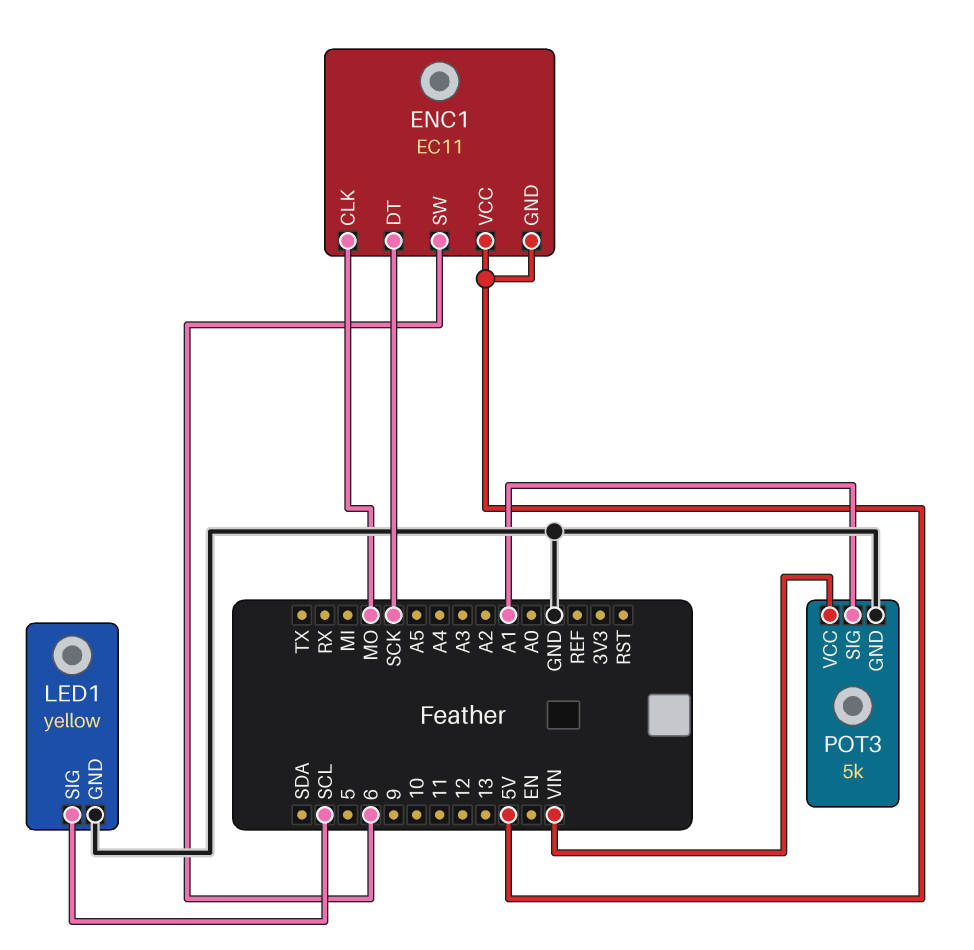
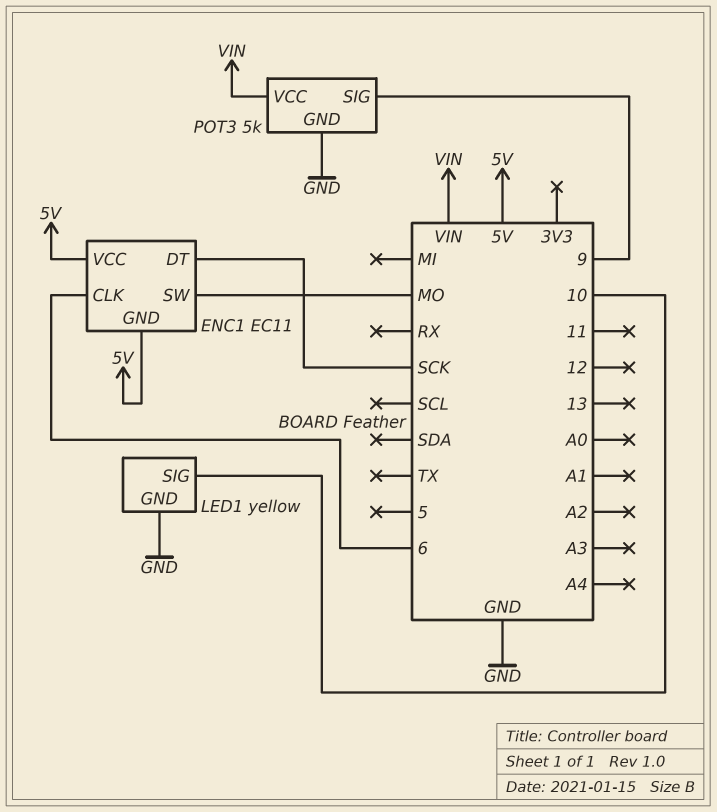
ENC1 pin CLK: MO -> 6
ENC1 pin SW: 6 -> MO
LED1 pin SIG: SCL -> 10
POT3 pin SIG: A1 -> 9

